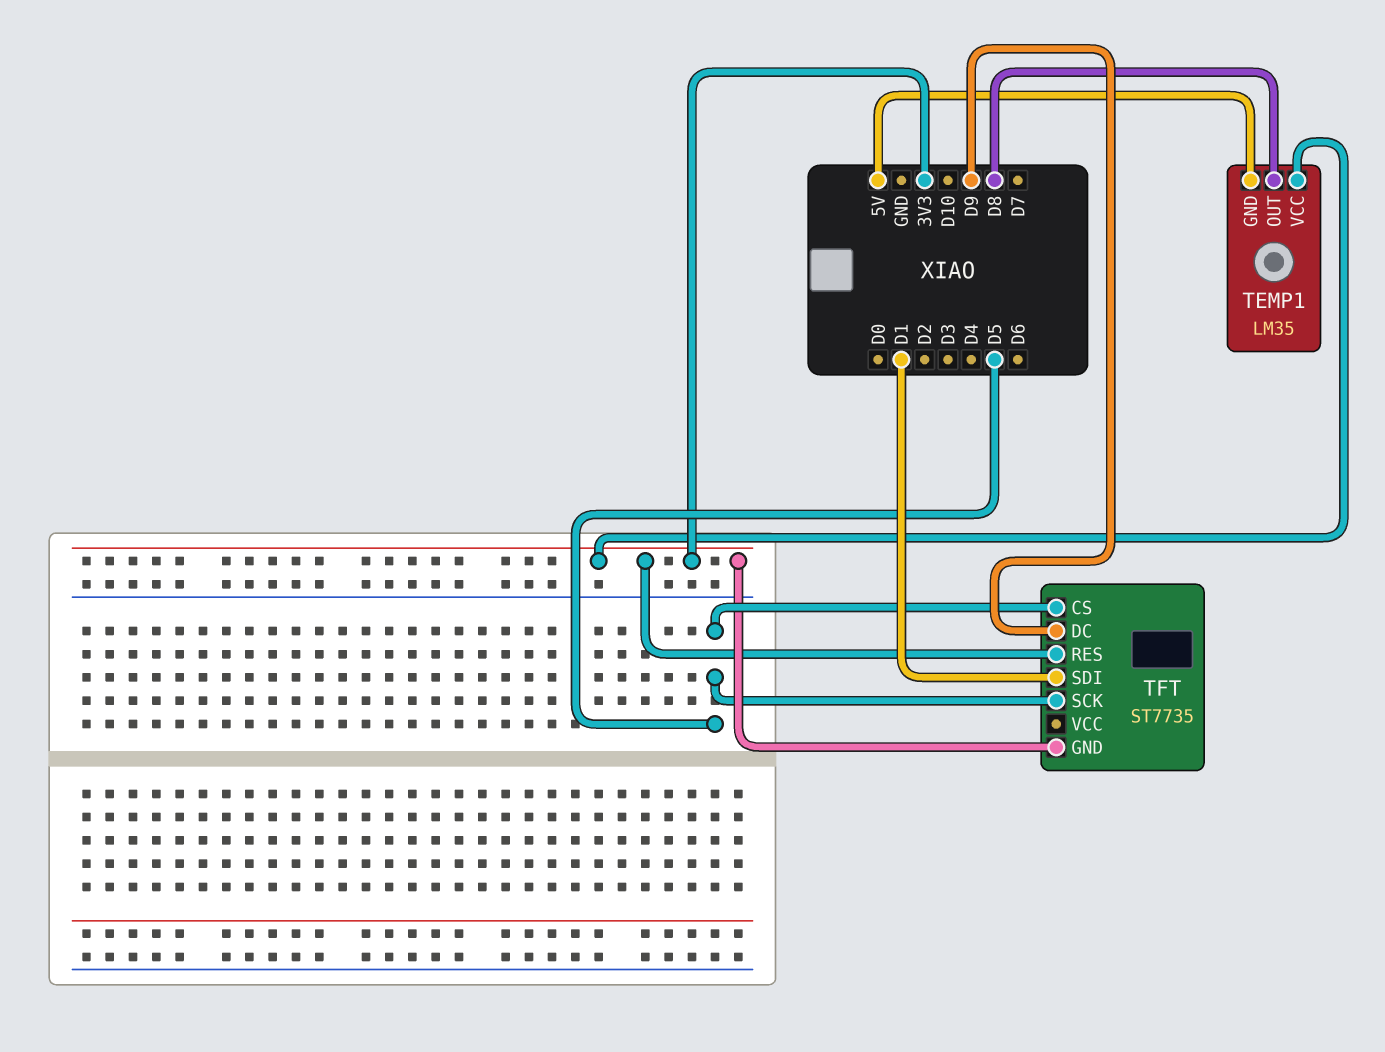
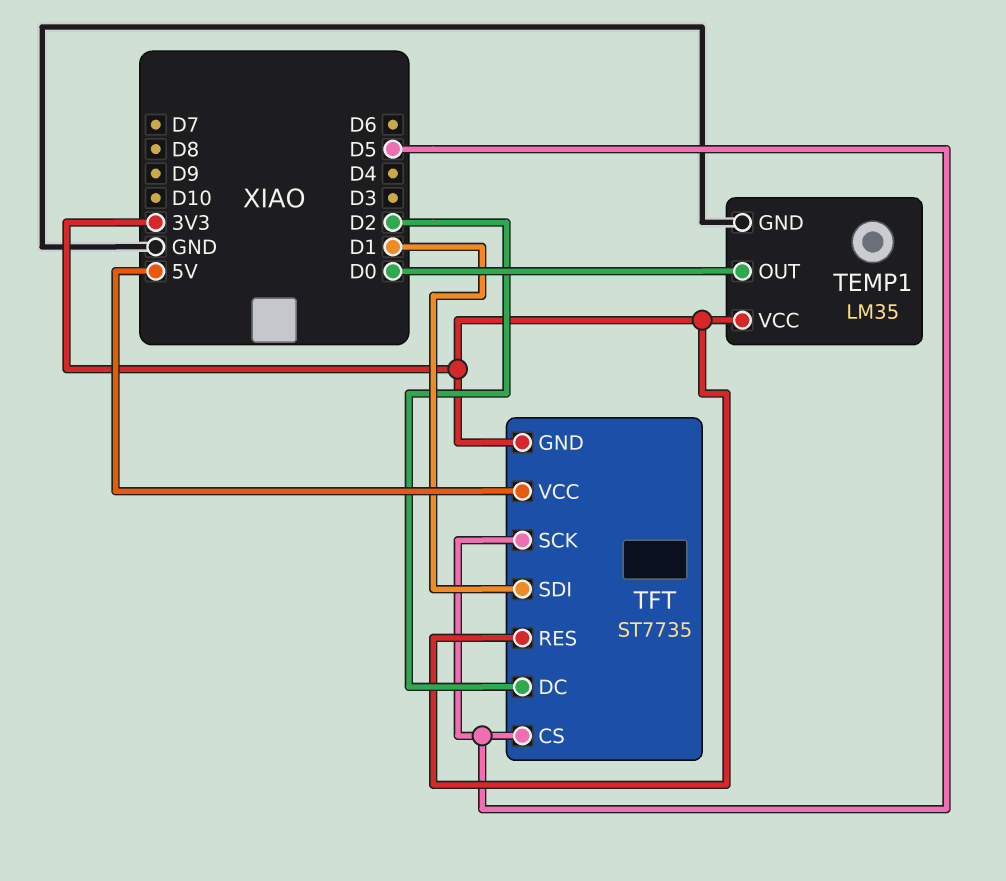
TEMP1 pin GND: 5V -> GND
TEMP1 pin OUT: D8 -> D0
TFT pin DC: D9 -> D2
TFT pin VCC: none -> 5V

